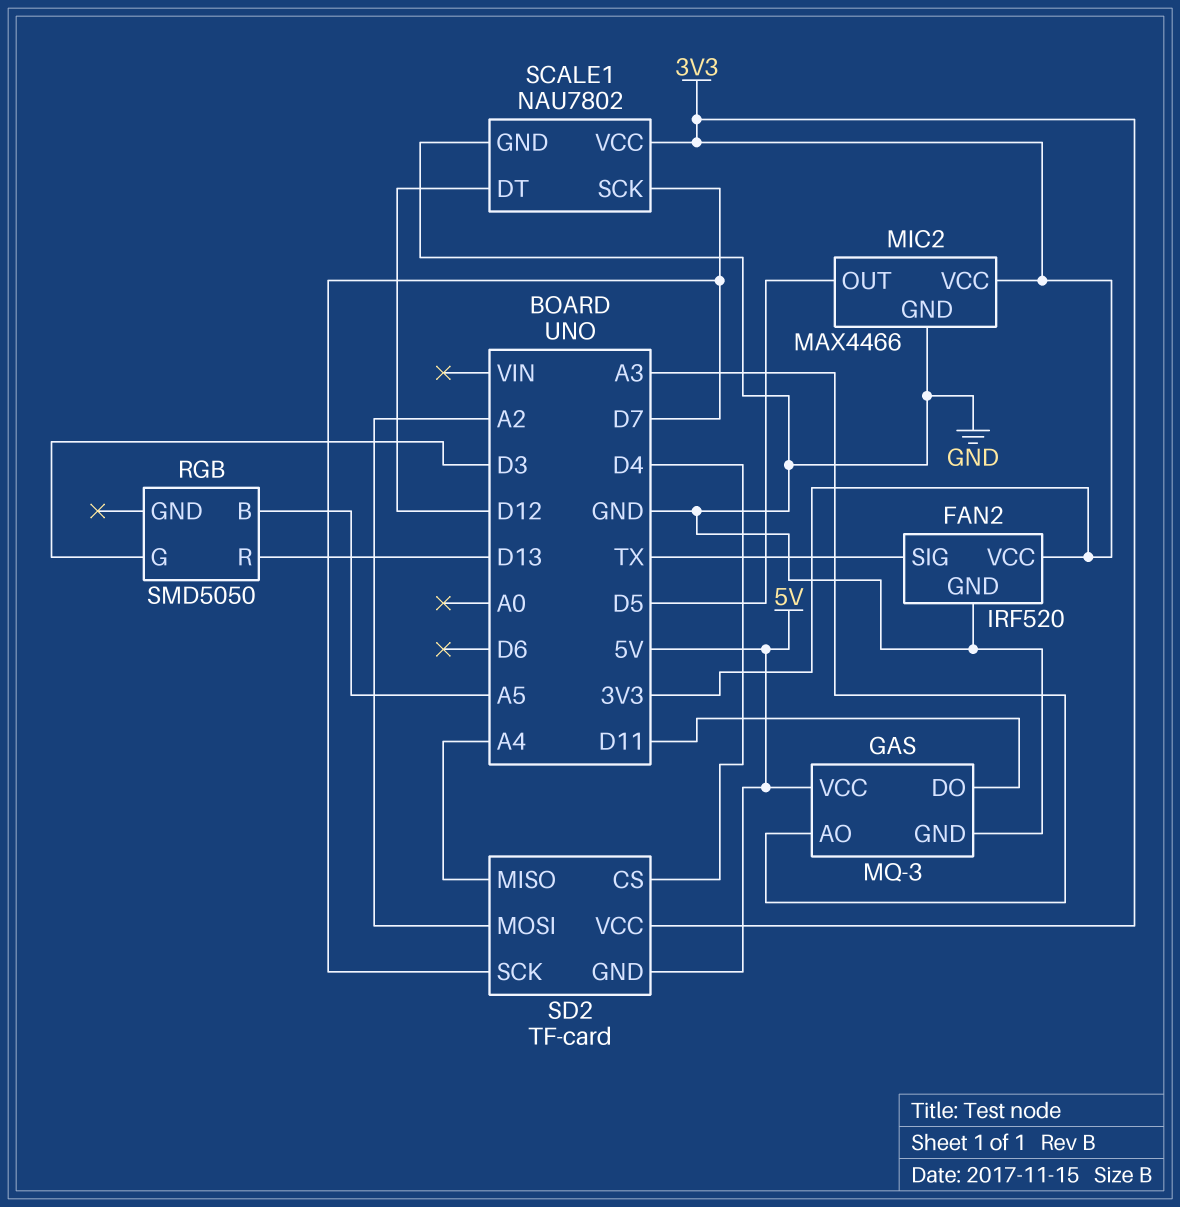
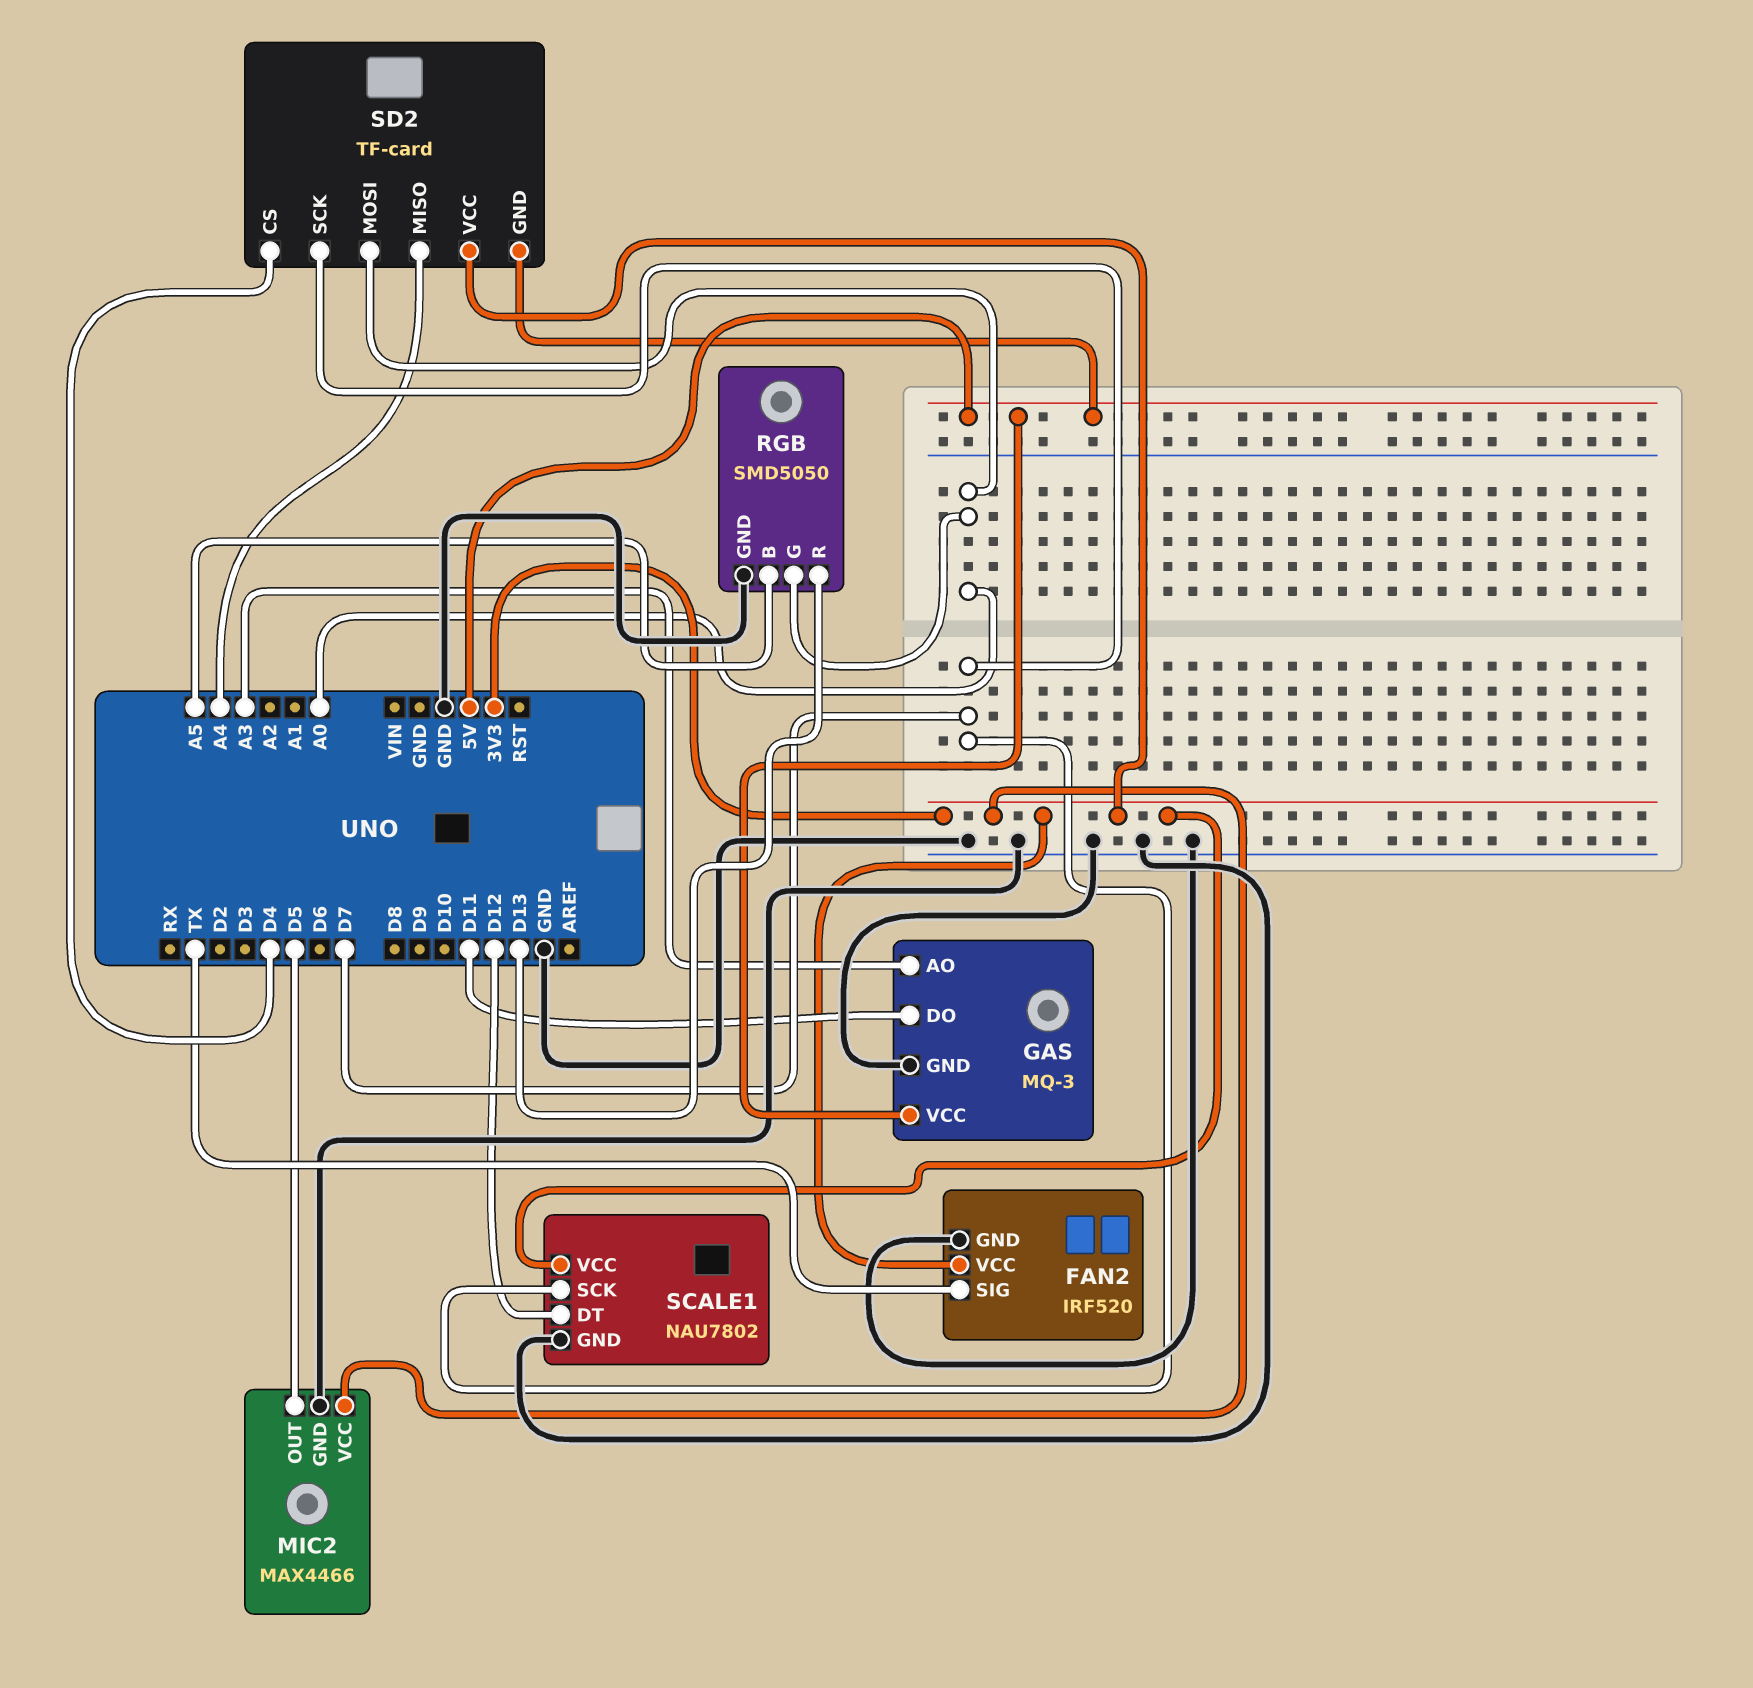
RGB pin G: D3 -> A0
RGB pin GND: none -> GND
SD2 pin MOSI: A2 -> A0

